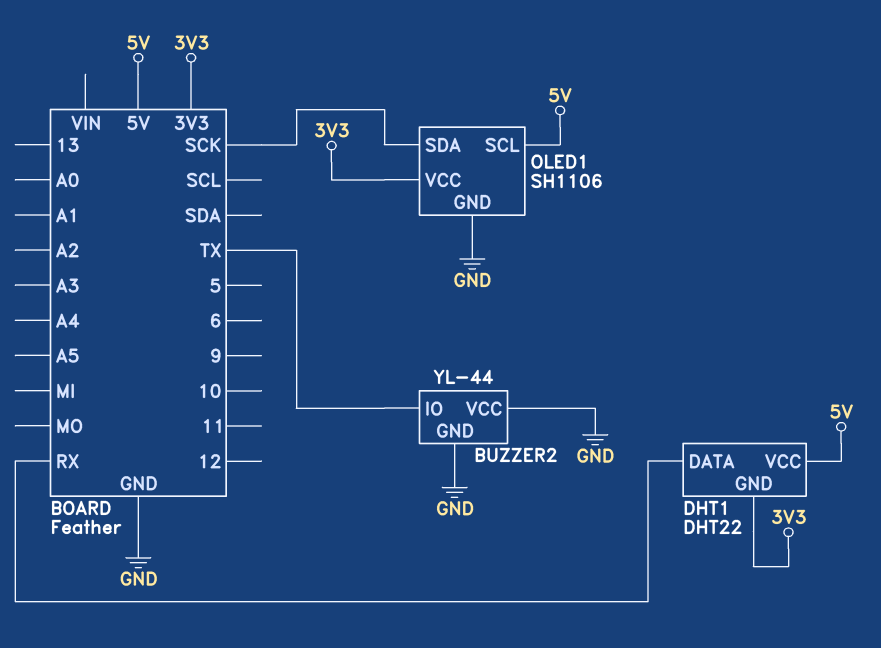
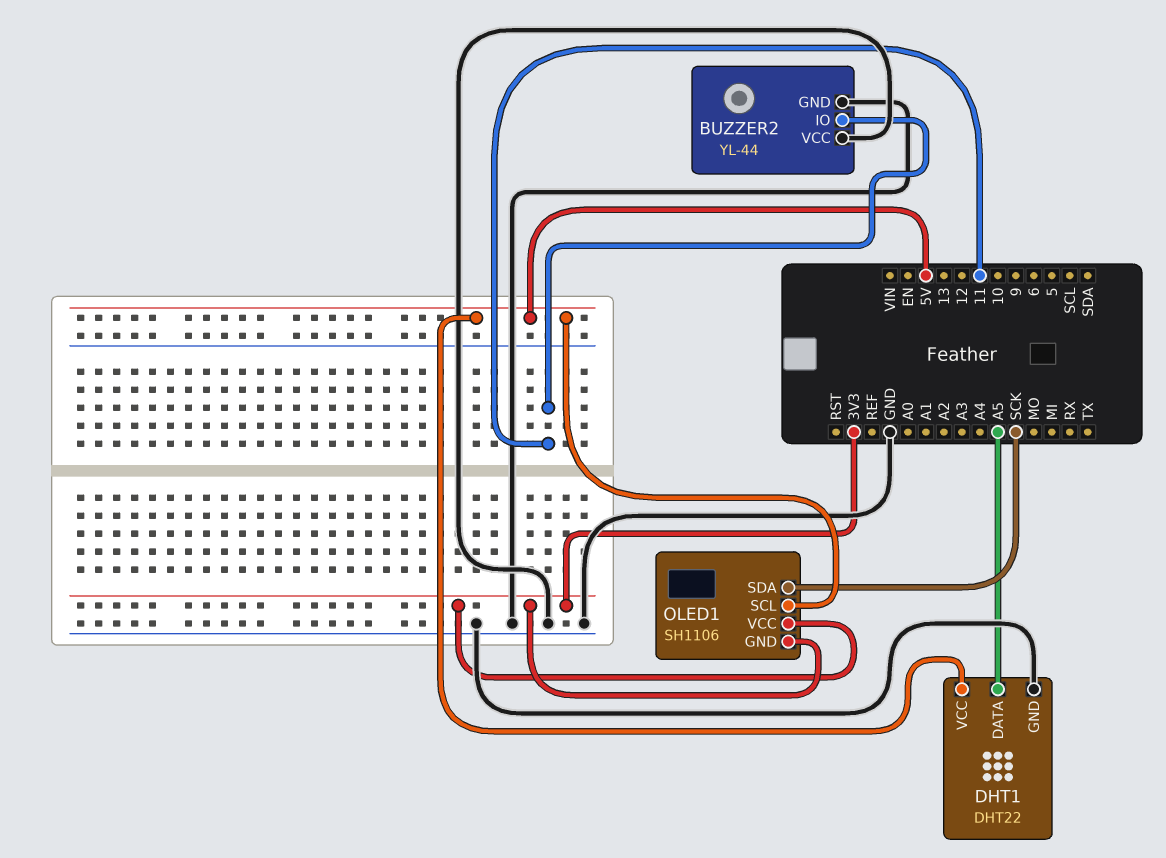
BUZZER2 pin IO: TX -> 11
DHT1 pin DATA: RX -> A5
DHT1 pin GND: 3V3 -> GND
OLED1 pin GND: GND -> 3V3

